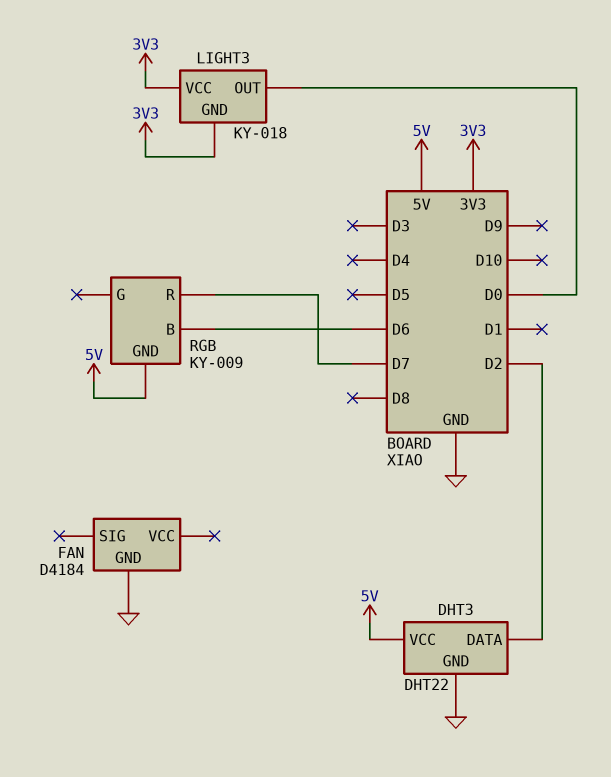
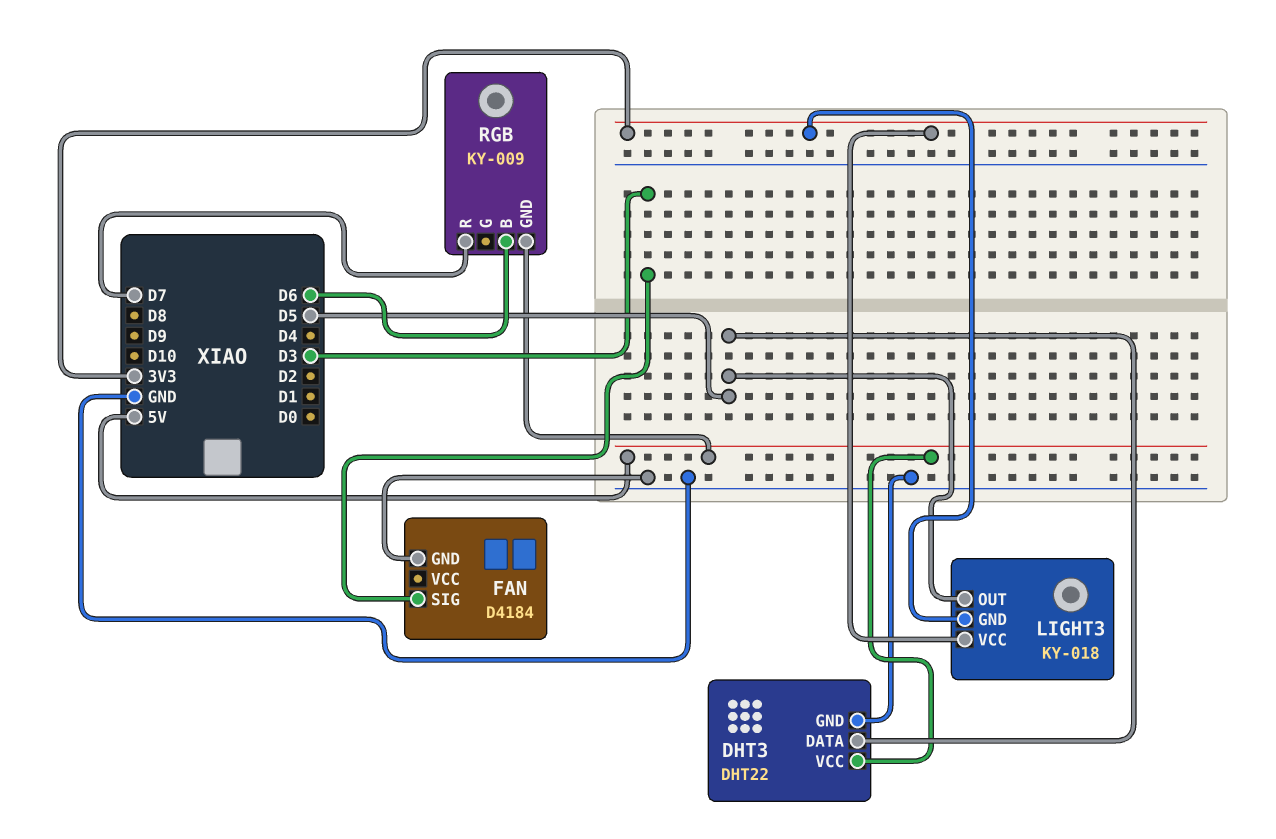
DHT3 pin DATA: D2 -> D5
FAN pin SIG: none -> D3
LIGHT3 pin OUT: D0 -> D5

